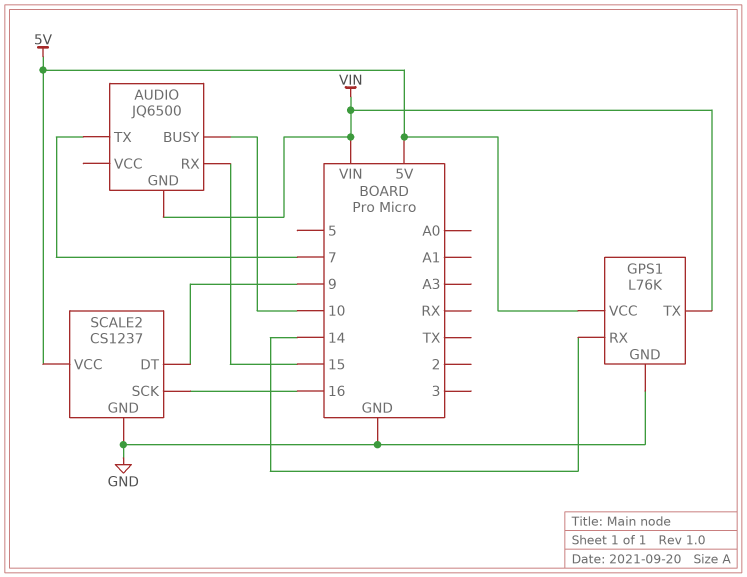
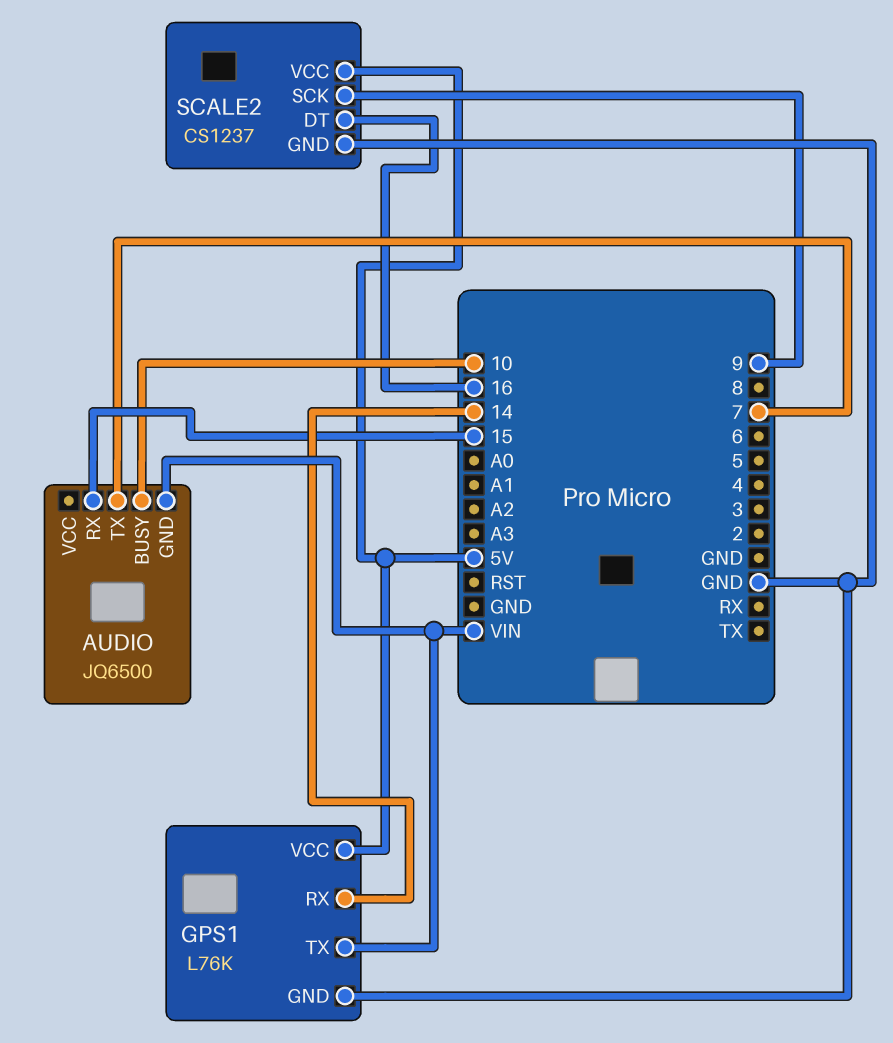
SCALE2 pin DT: 9 -> 16
SCALE2 pin SCK: 16 -> 9

